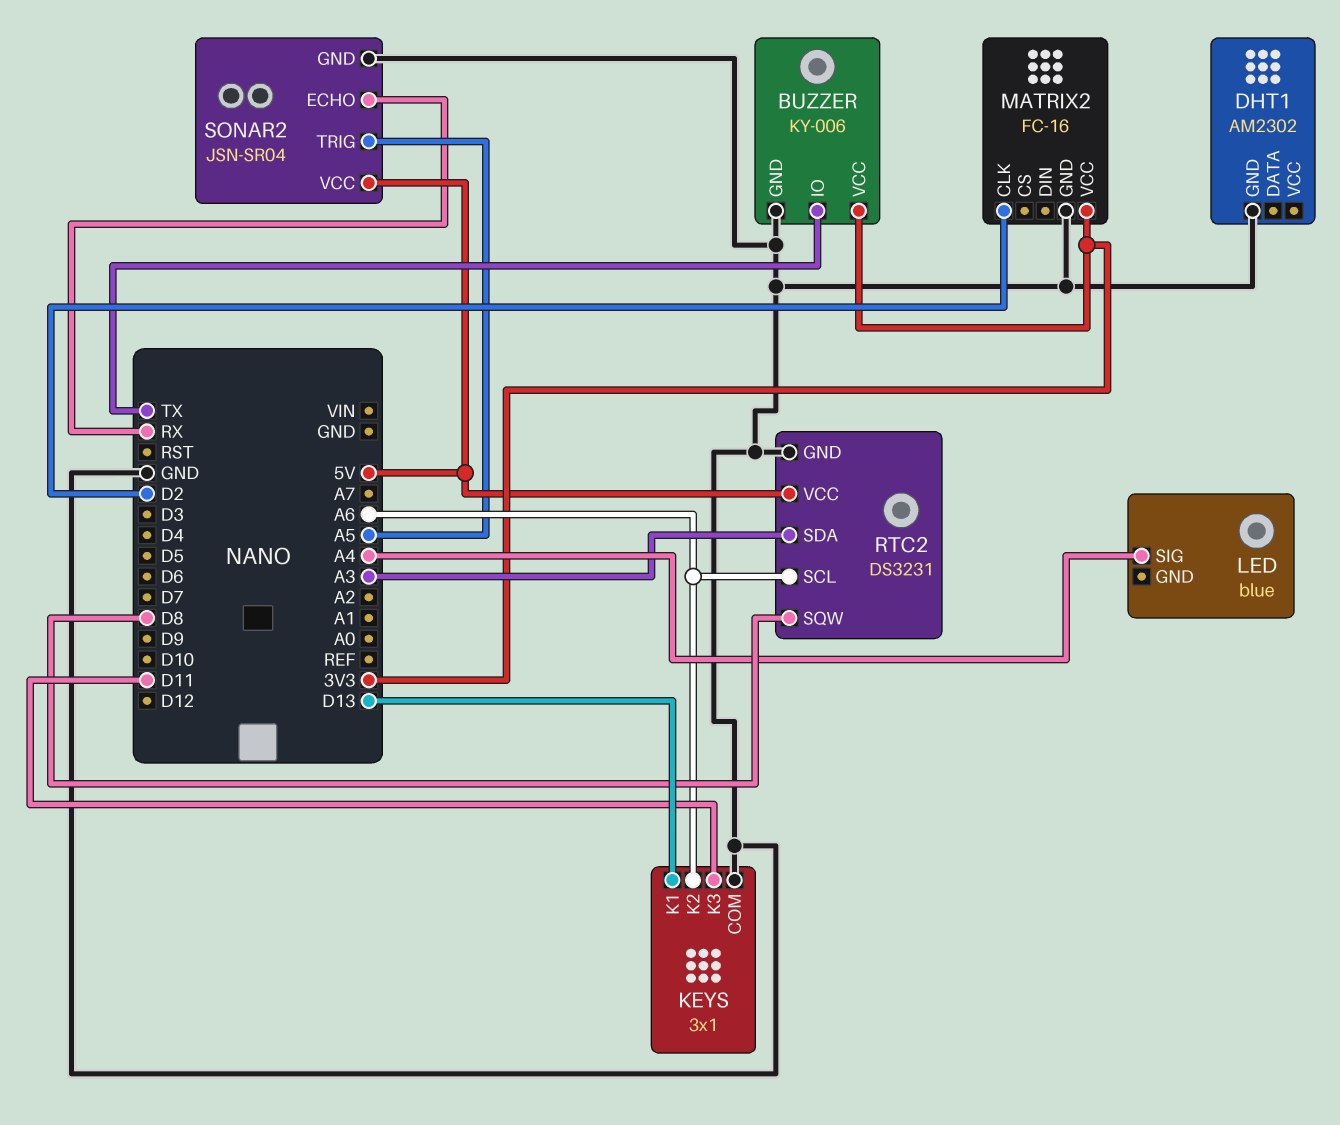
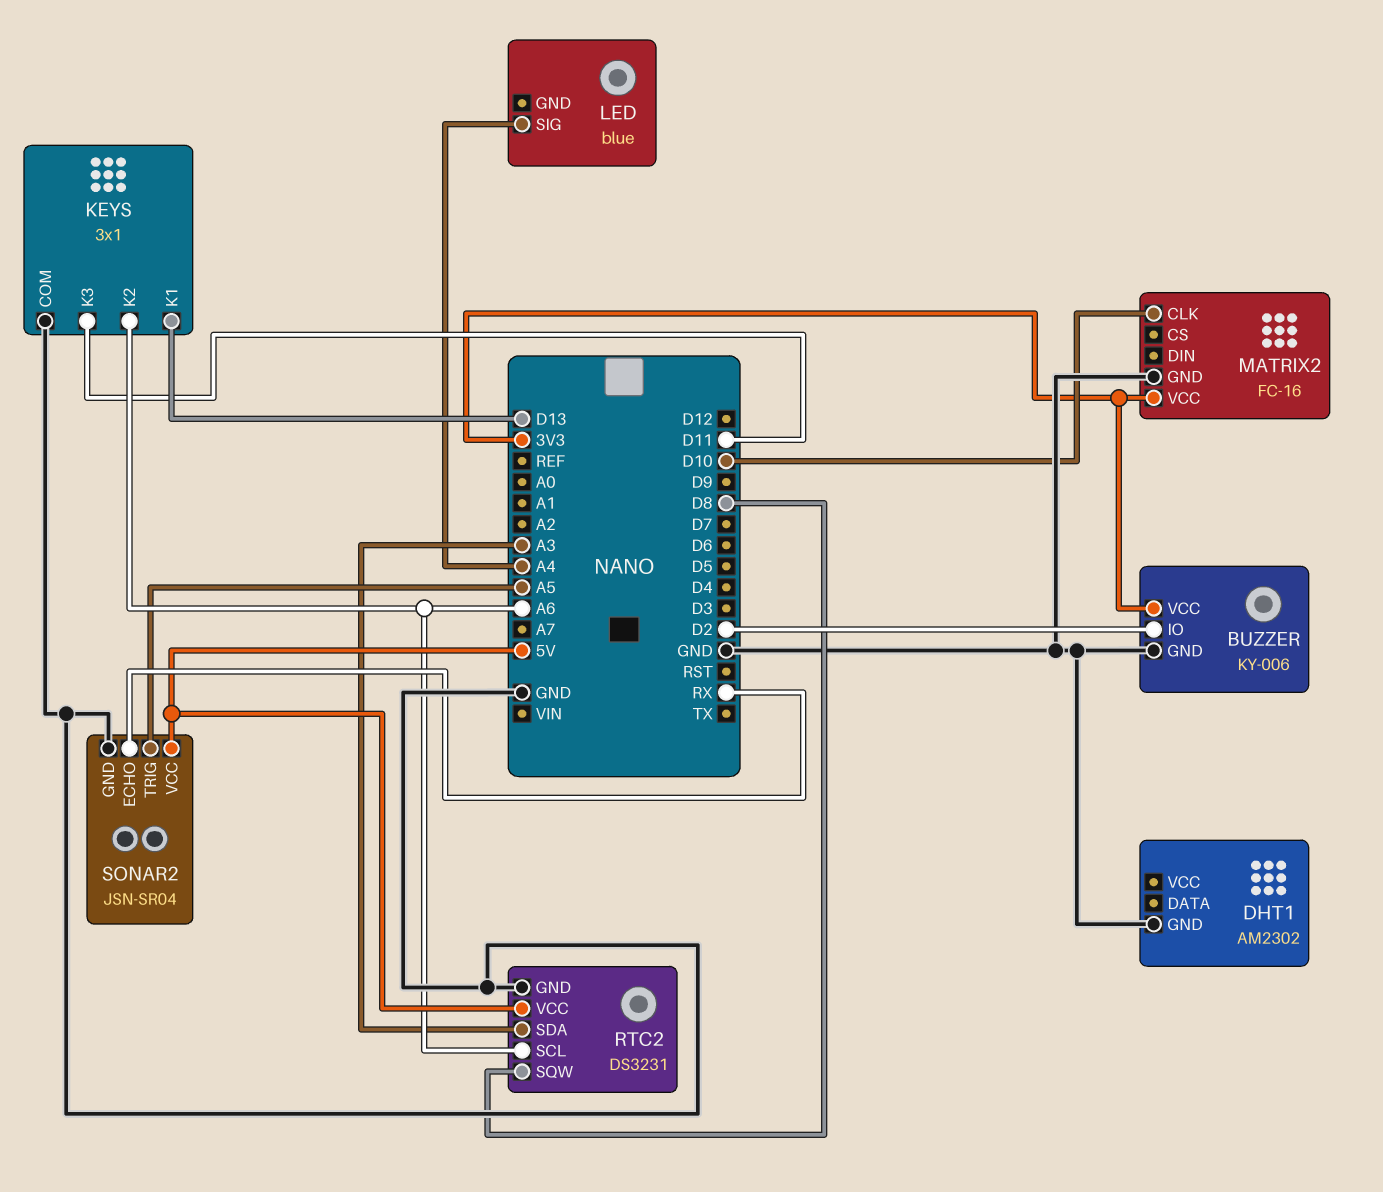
BUZZER pin IO: TX -> D2
MATRIX2 pin CLK: D2 -> D10

